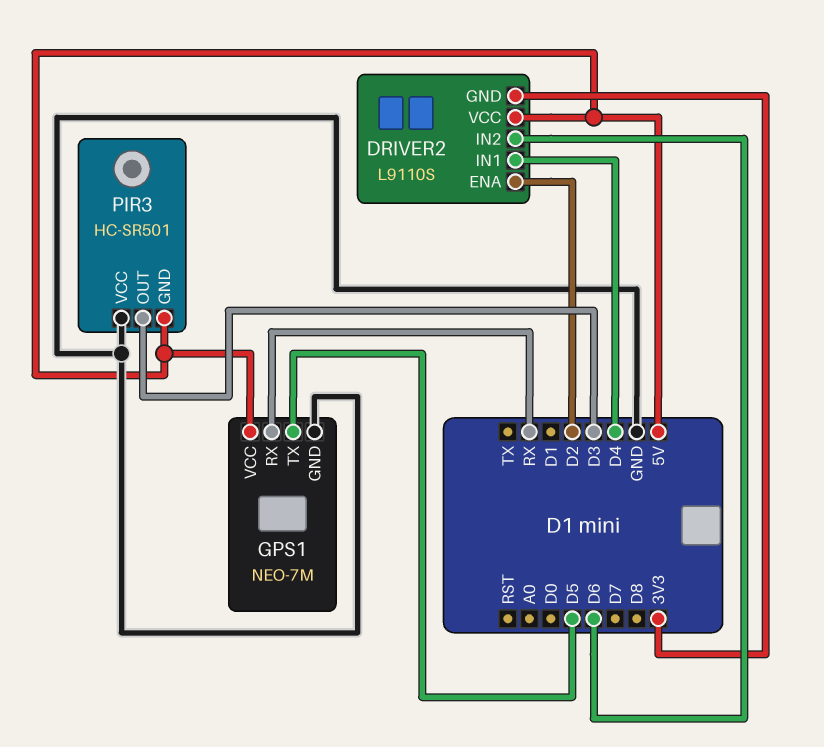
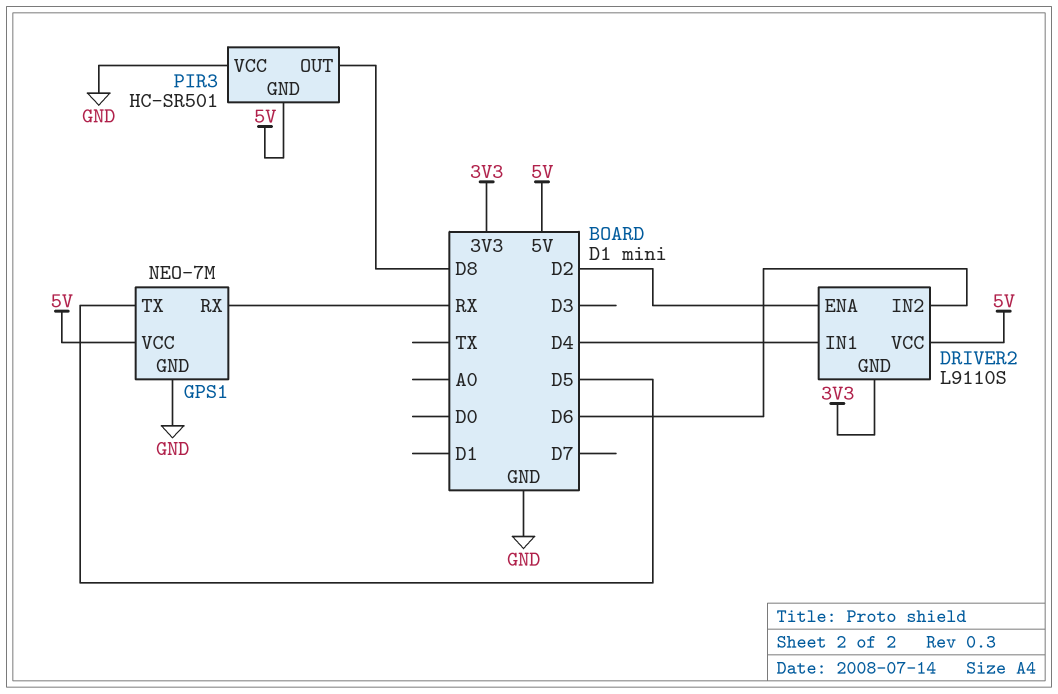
PIR3 pin OUT: D3 -> D8

